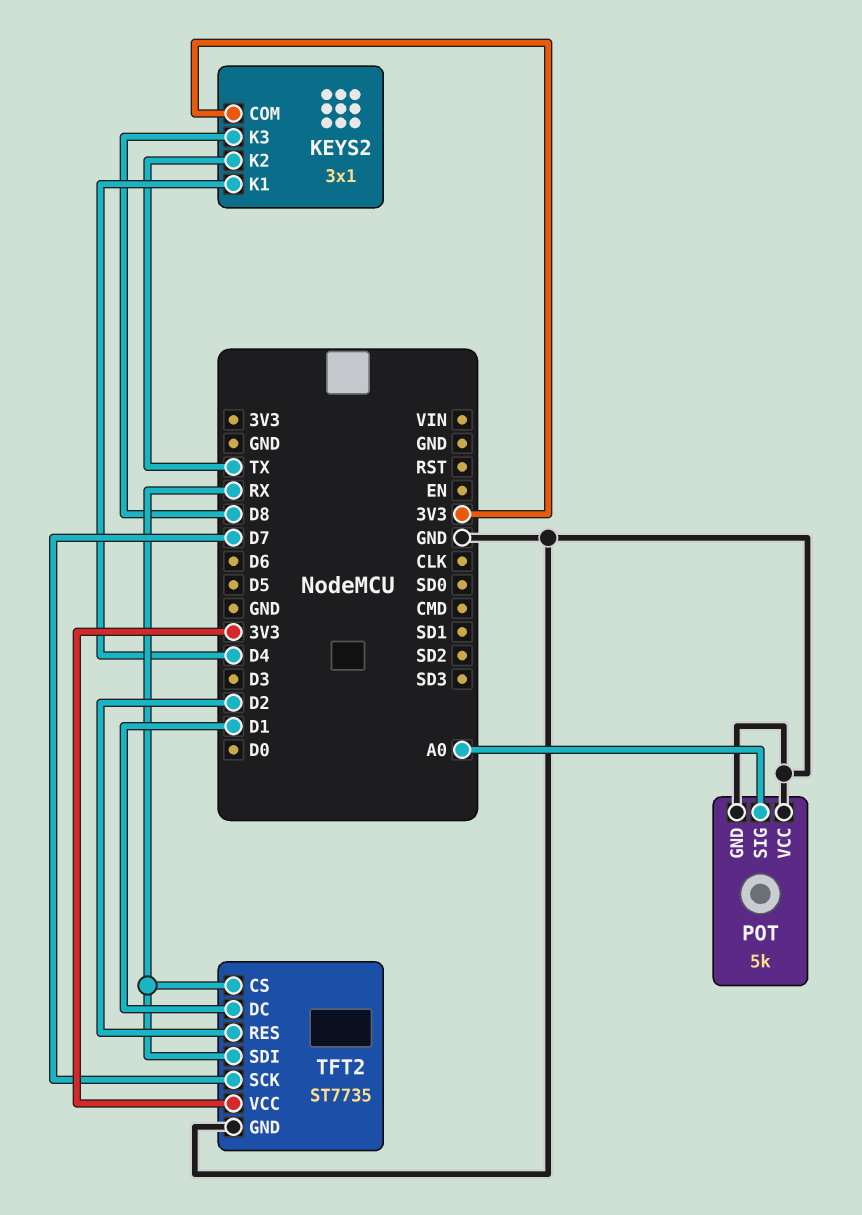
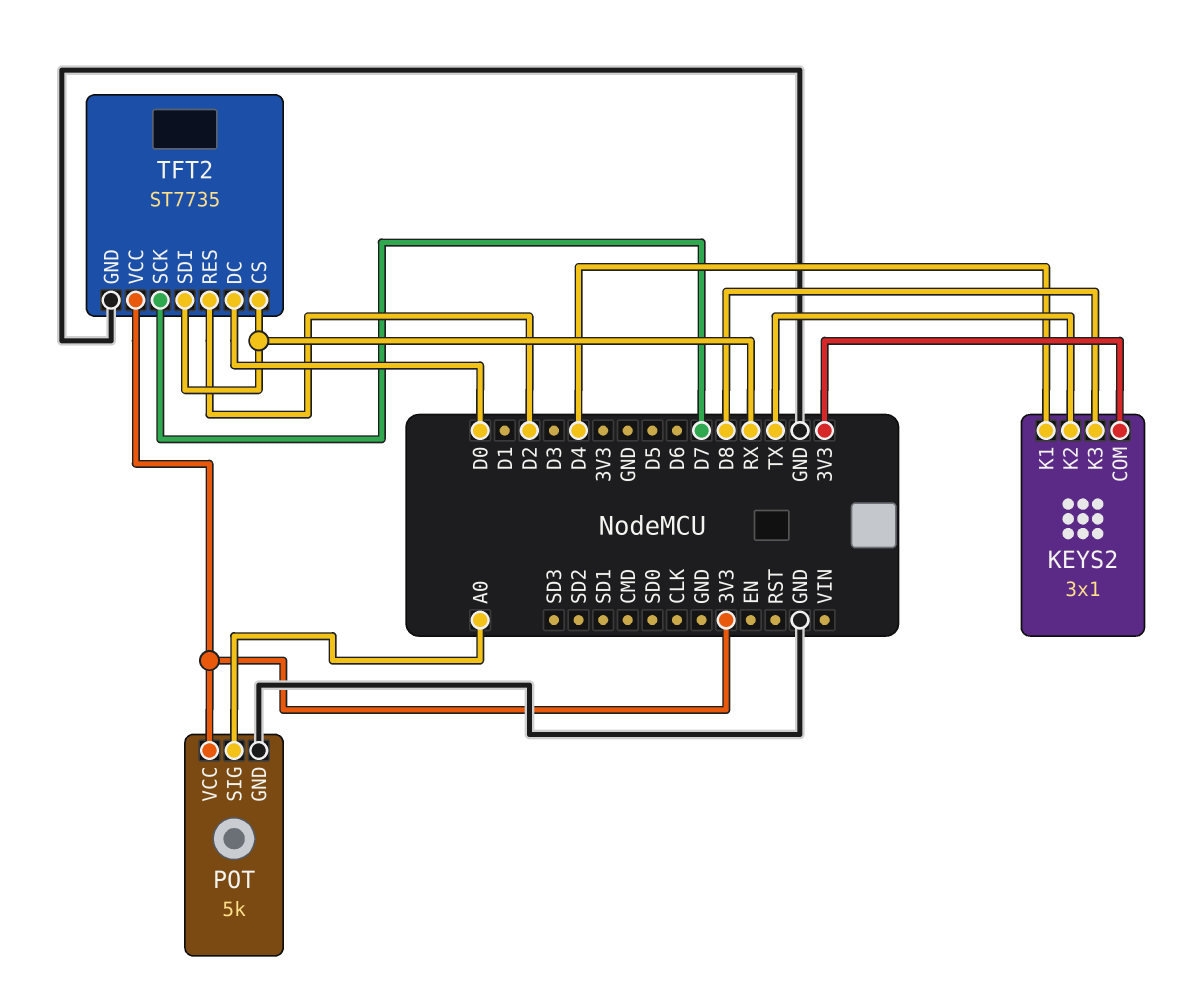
POT pin VCC: GND -> 3V3
TFT2 pin DC: D1 -> D0

